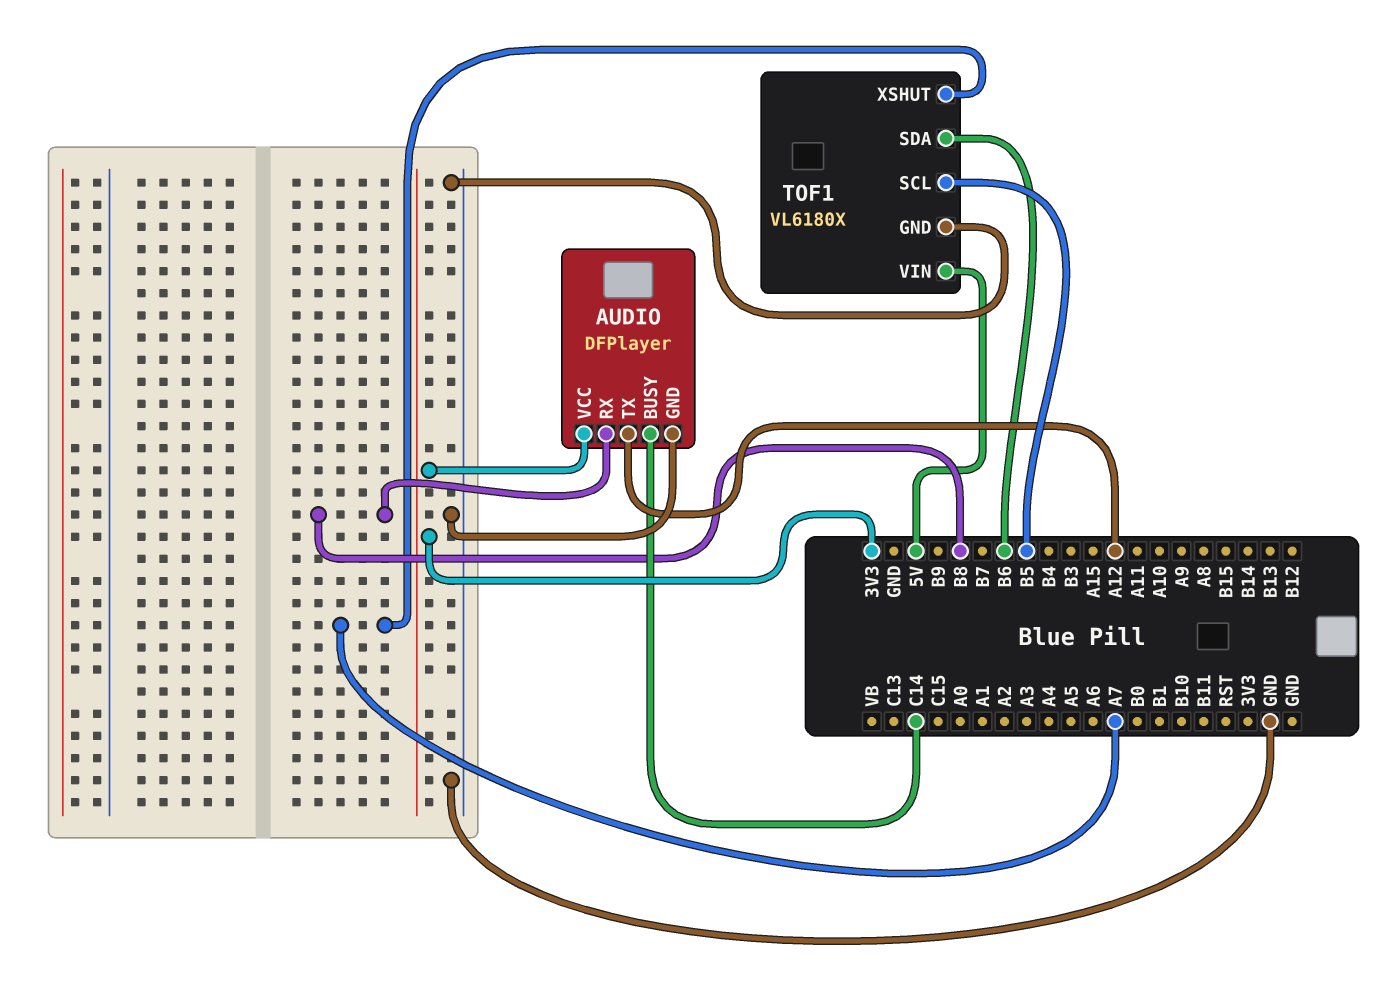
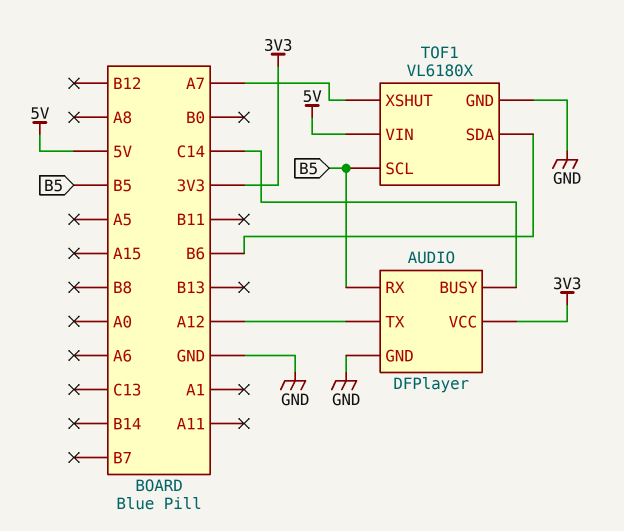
AUDIO pin RX: B8 -> B5

